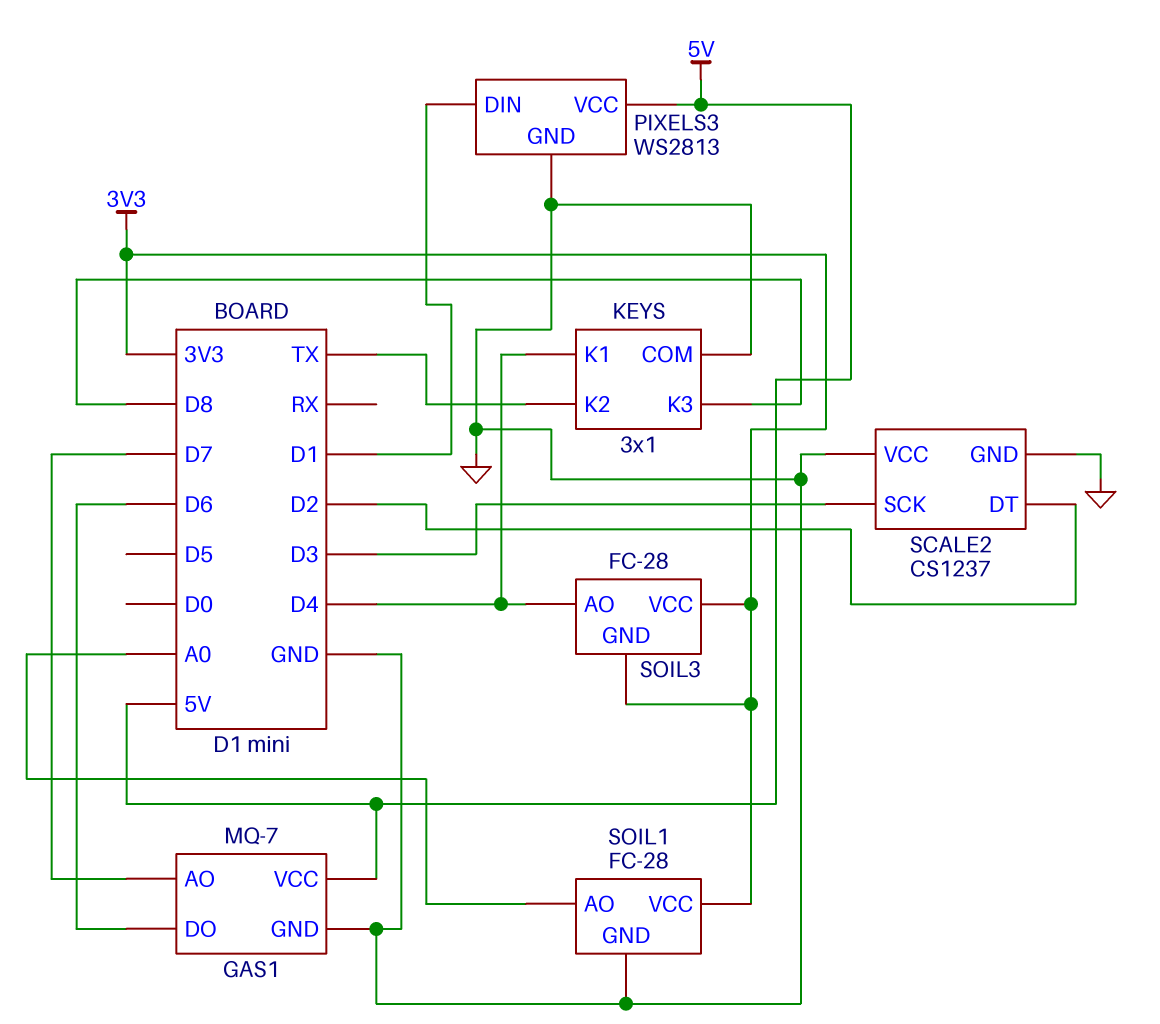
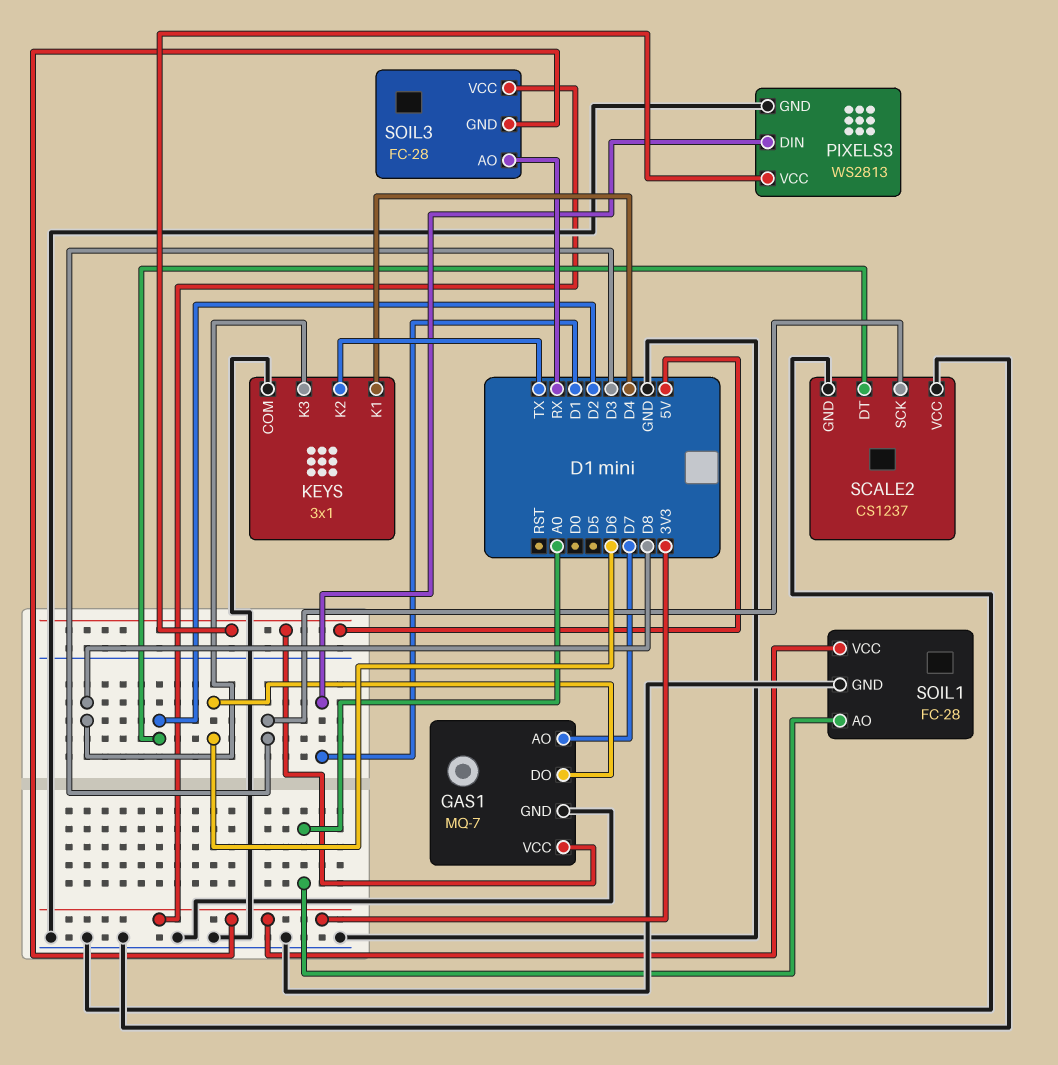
SOIL3 pin AO: D4 -> RX

